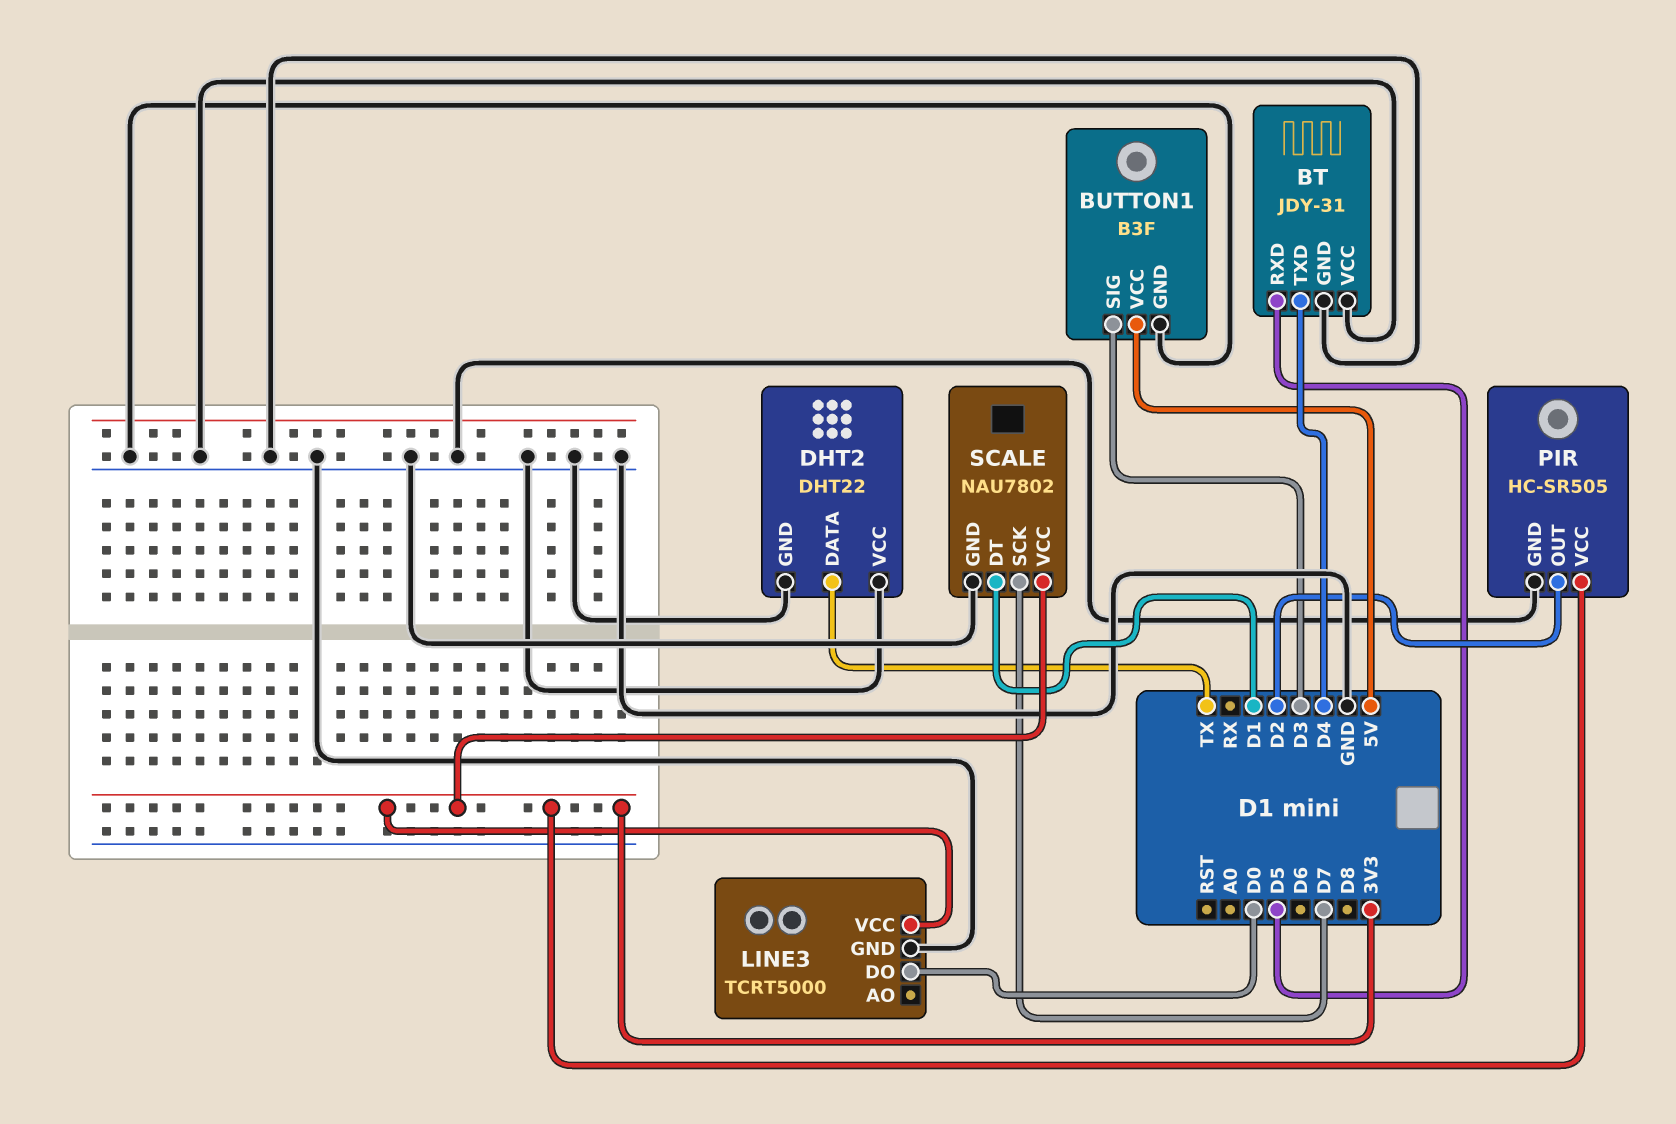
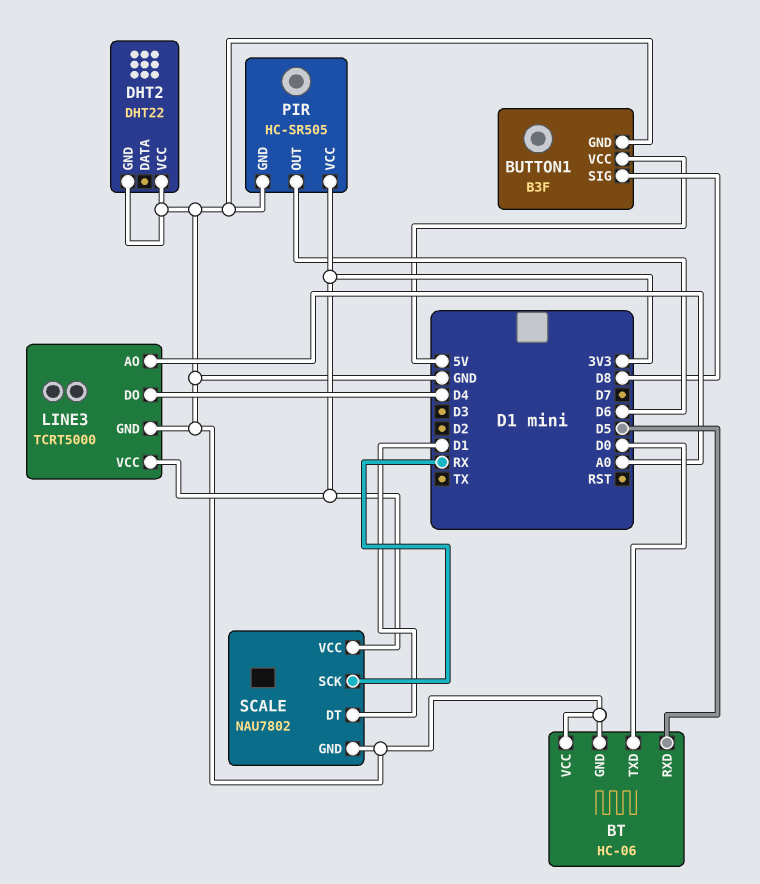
BT: JDY-31 -> HC-06
BT pin TXD: D4 -> D0
BUTTON1 pin SIG: D3 -> D8
DHT2 pin DATA: TX -> none
LINE3 pin AO: none -> A0
LINE3 pin DO: D0 -> D4
PIR pin OUT: D2 -> D6
SCALE pin SCK: D7 -> RX

